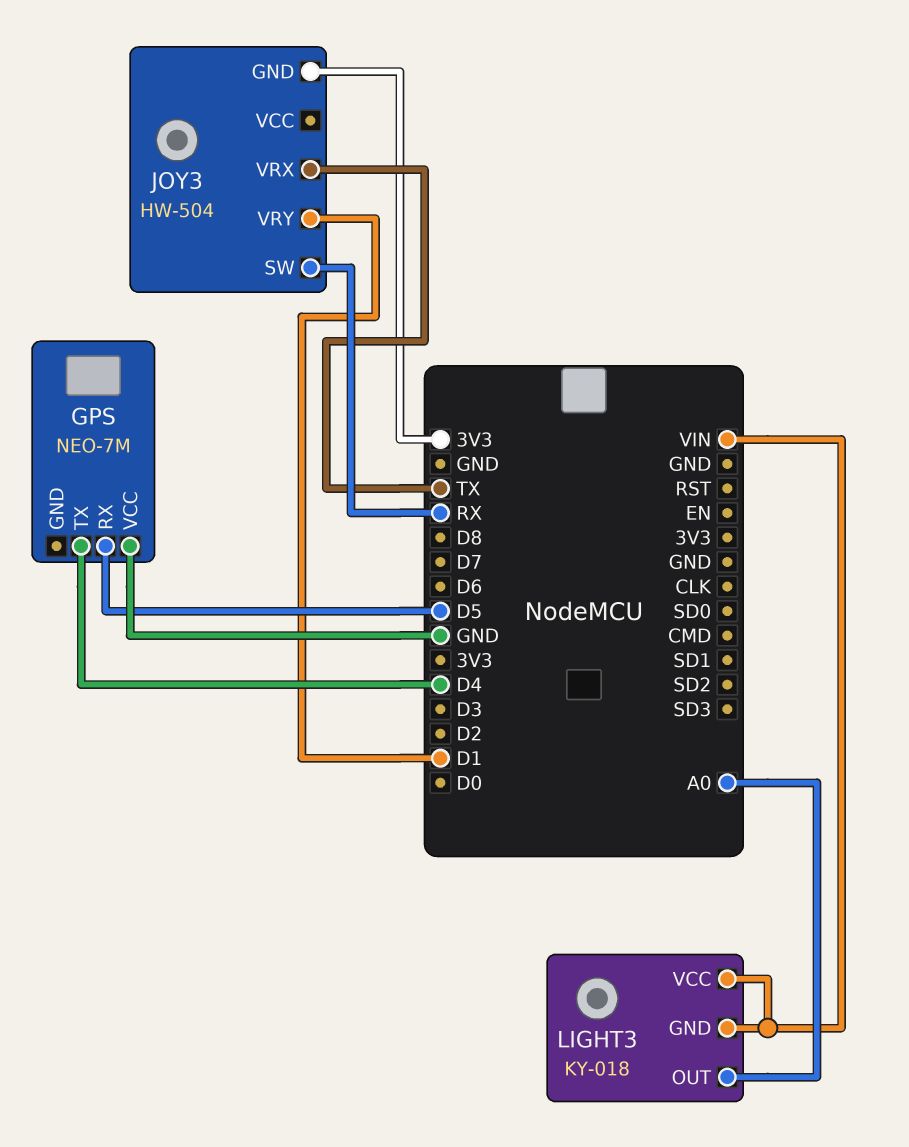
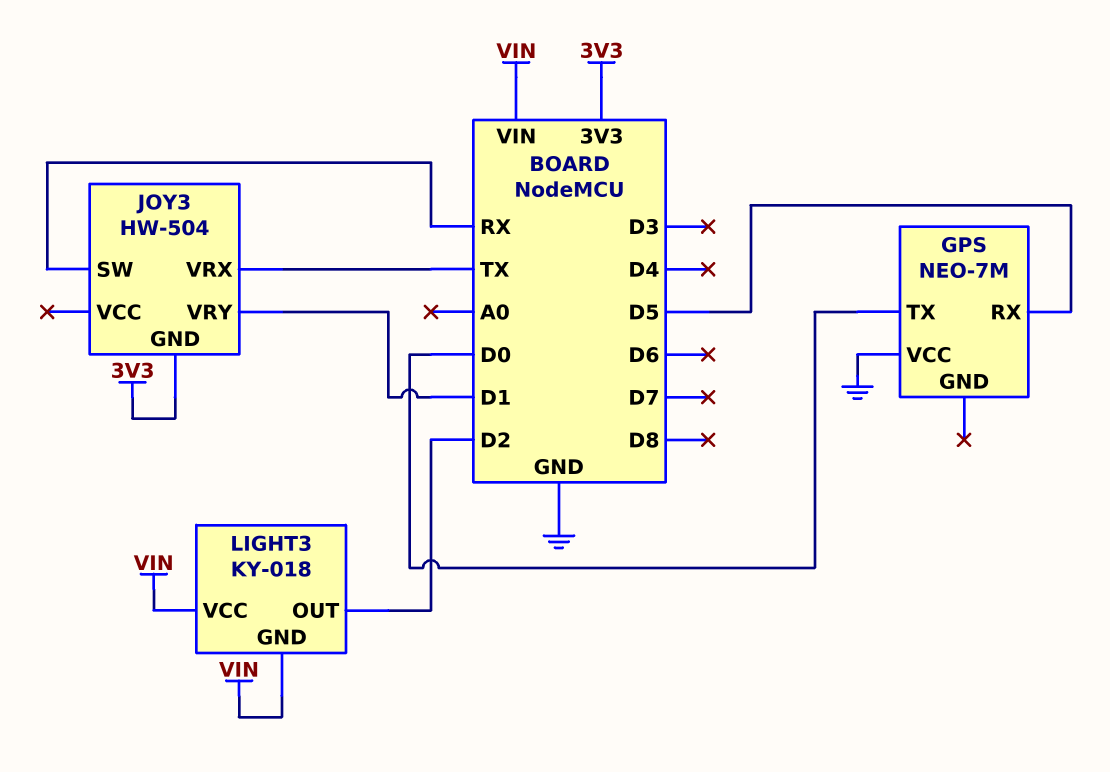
GPS pin TX: D4 -> D0
LIGHT3 pin OUT: A0 -> D2

